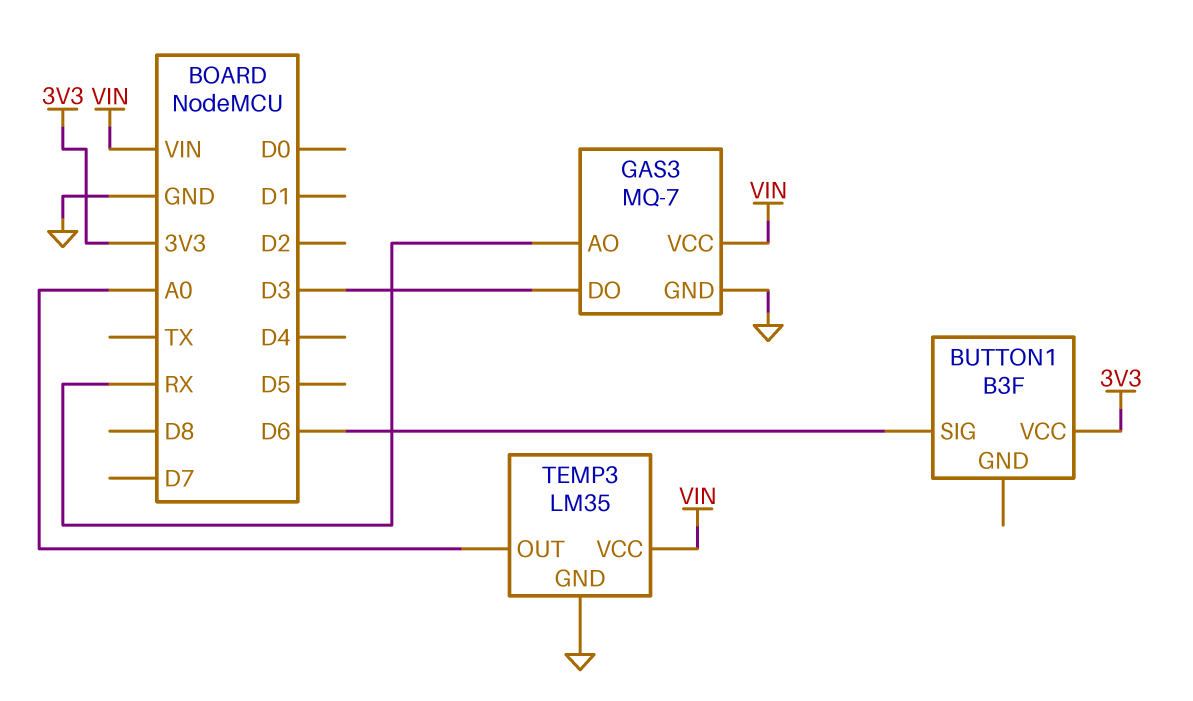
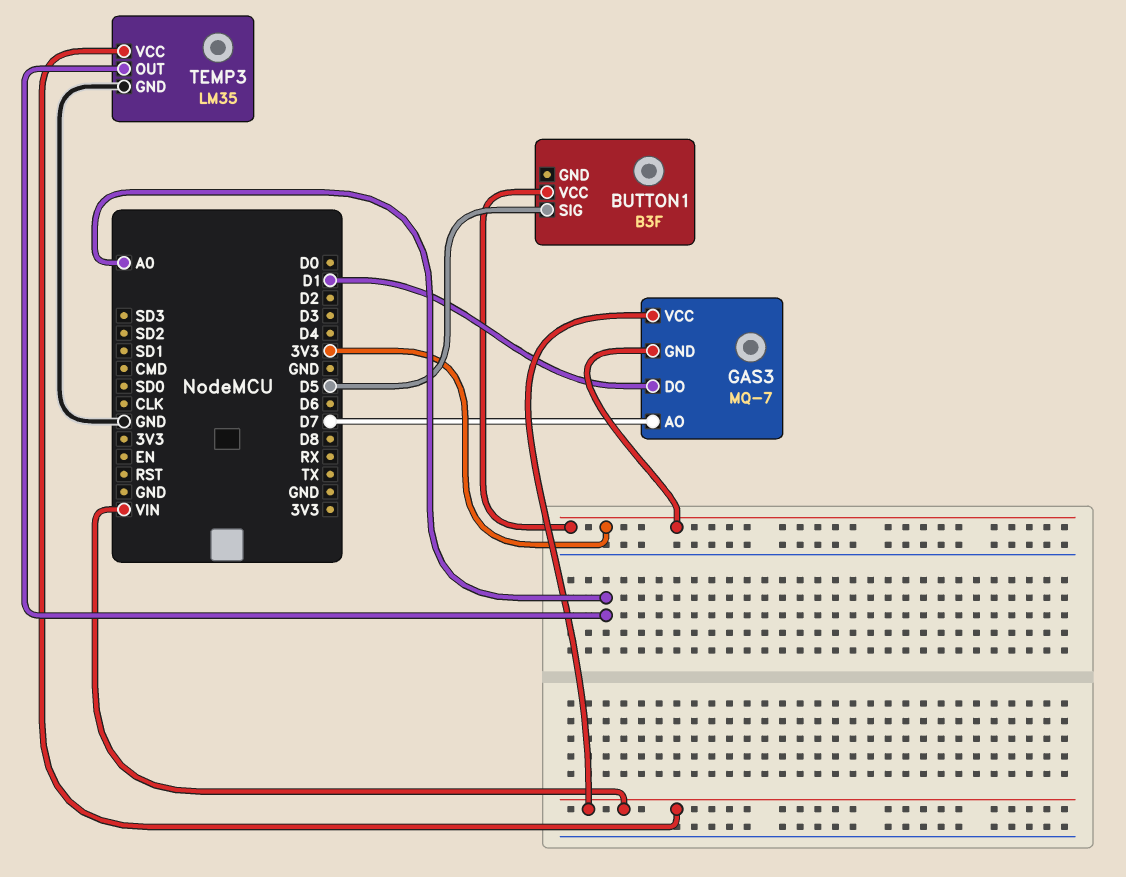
BUTTON1 pin SIG: D6 -> D5
GAS3 pin AO: RX -> D7
GAS3 pin DO: D3 -> D1
GAS3 pin GND: GND -> 3V3

